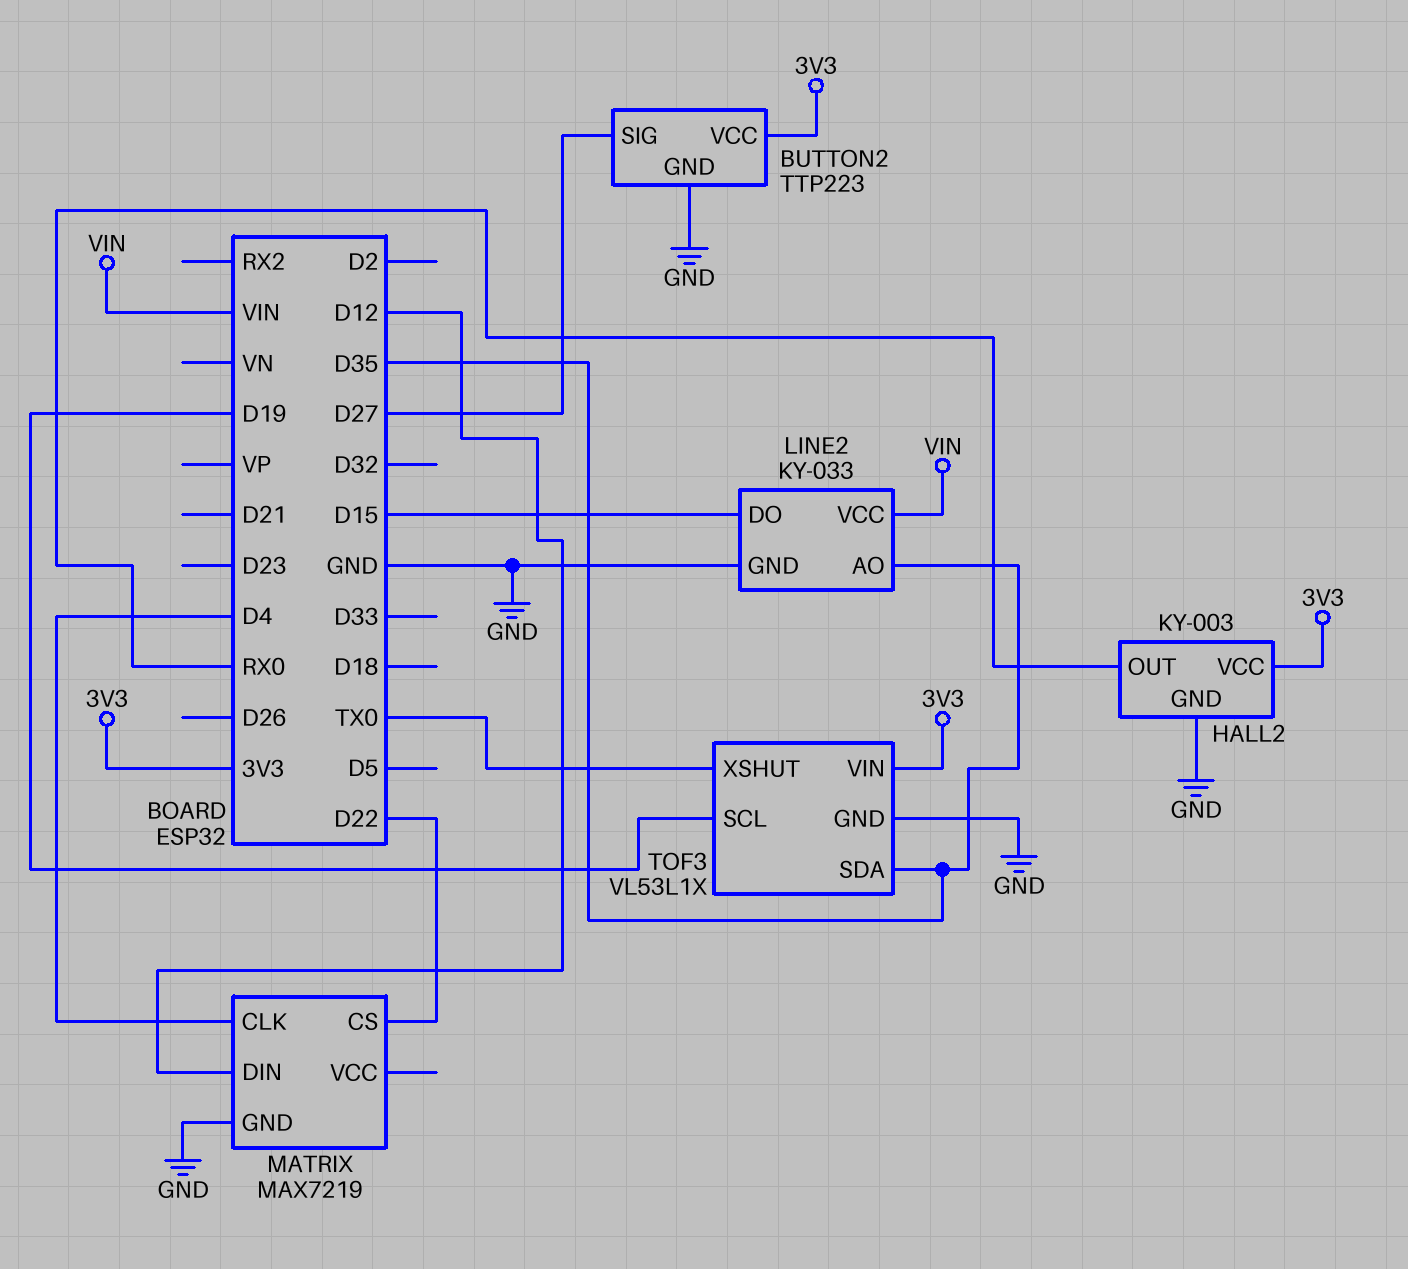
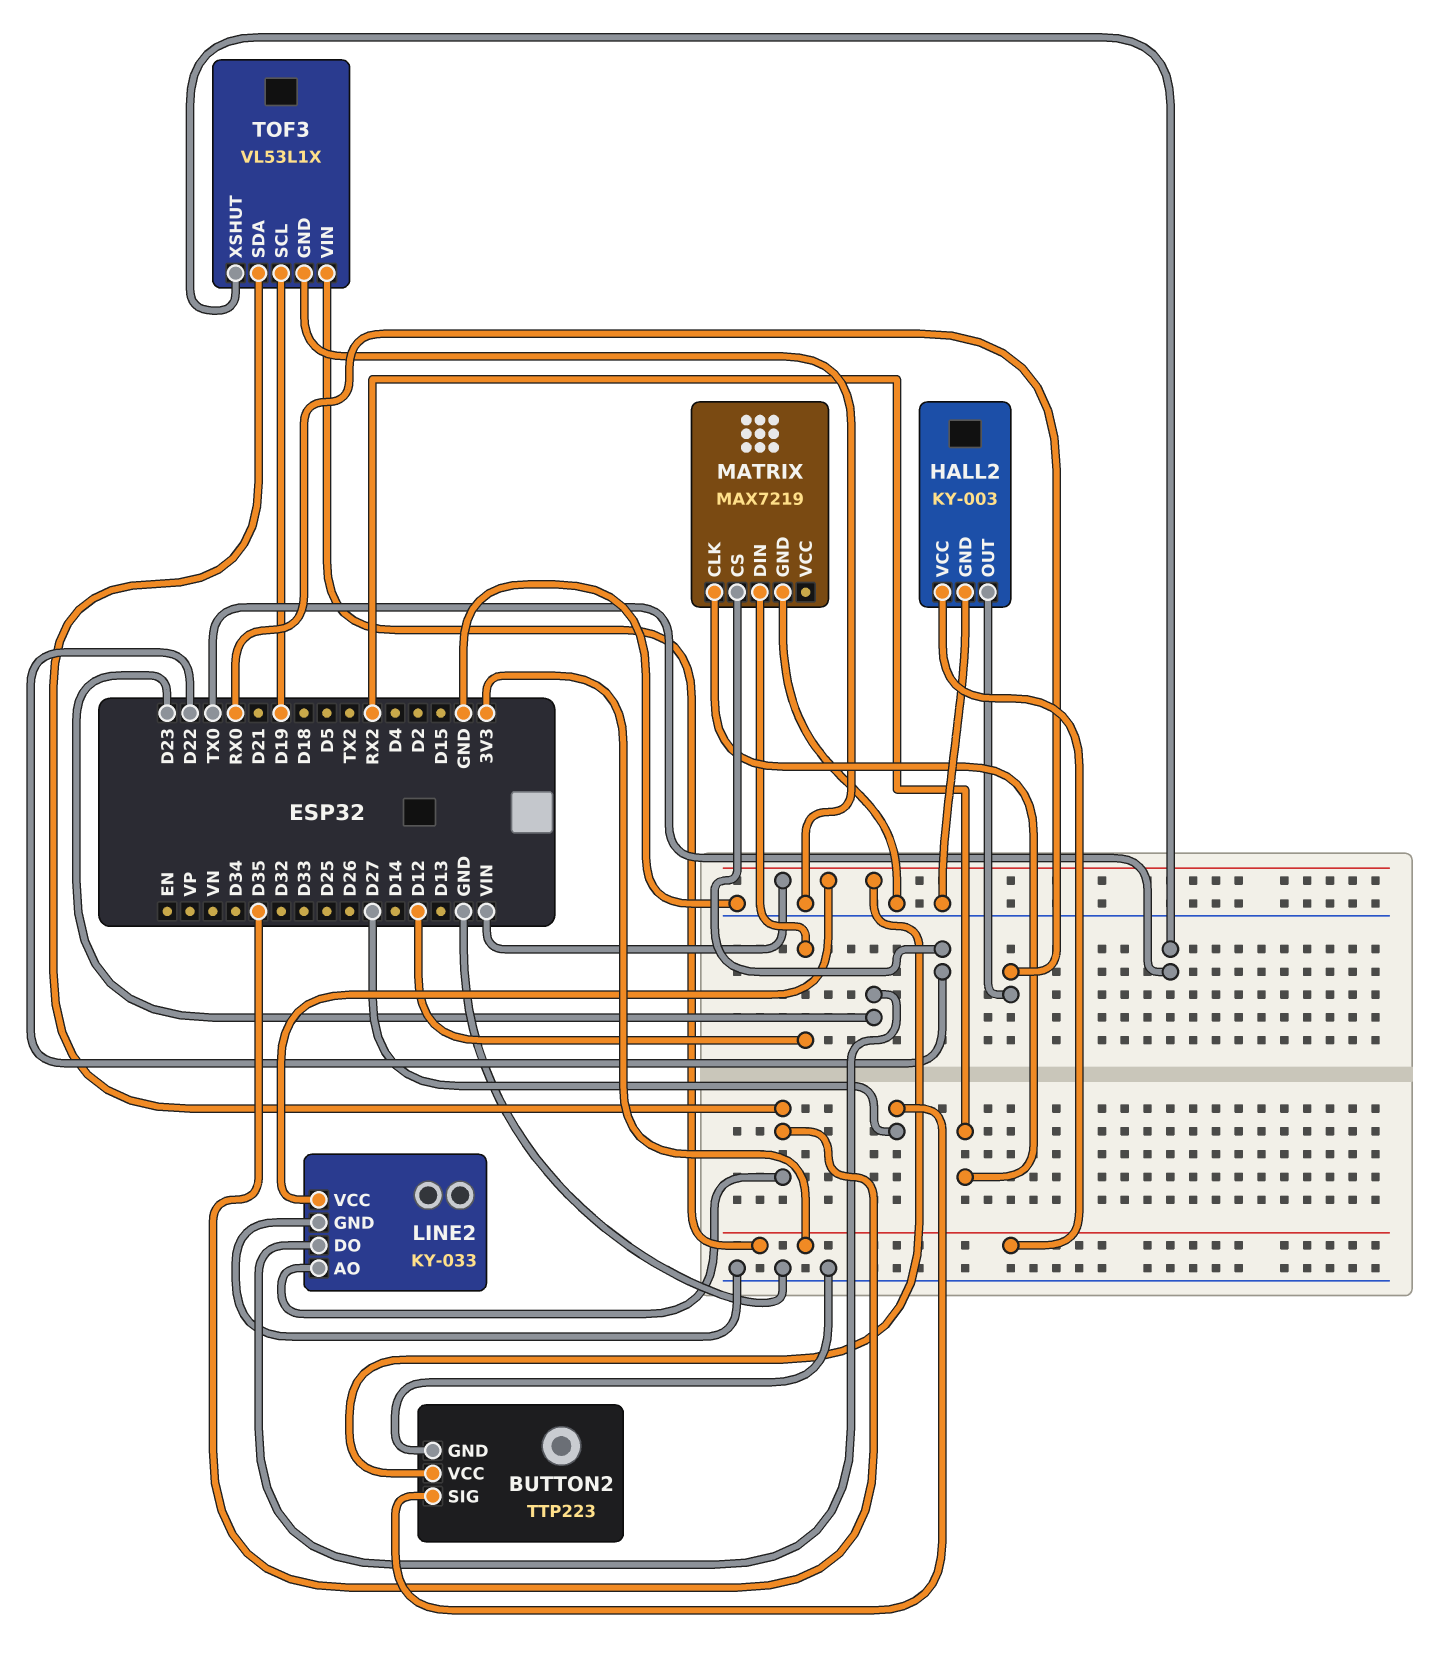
BUTTON2 pin VCC: 3V3 -> VIN
LINE2 pin DO: D15 -> D23
MATRIX pin CLK: D4 -> RX2

